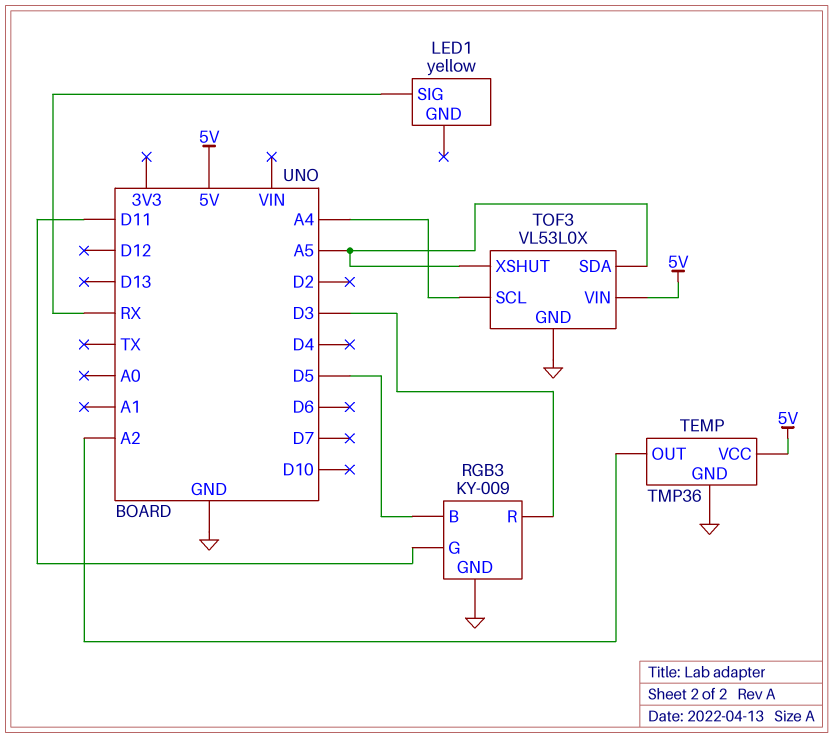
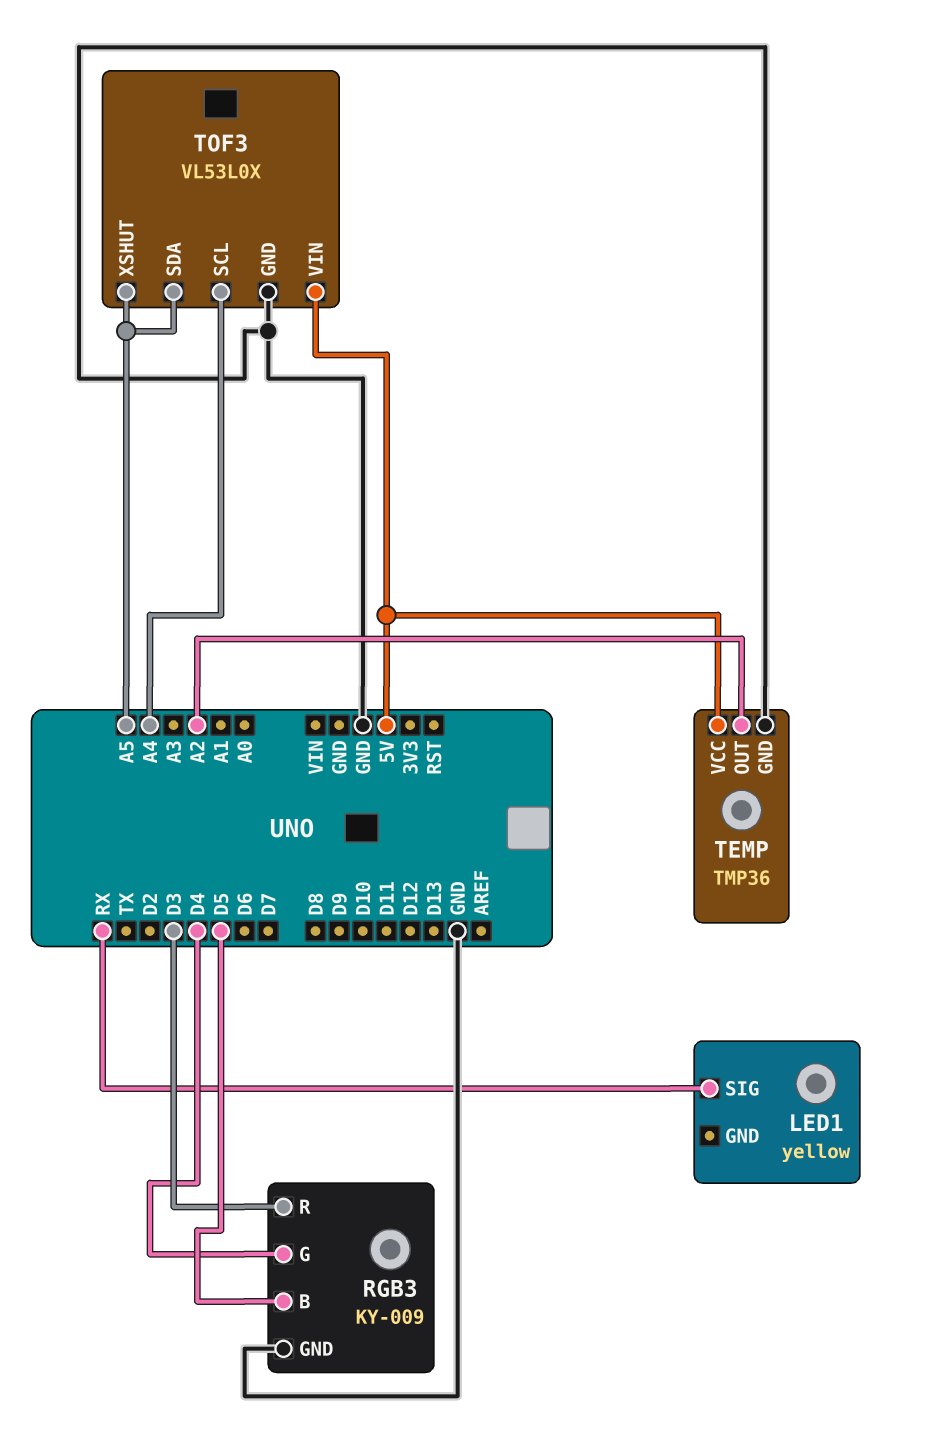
RGB3 pin G: D11 -> D4

